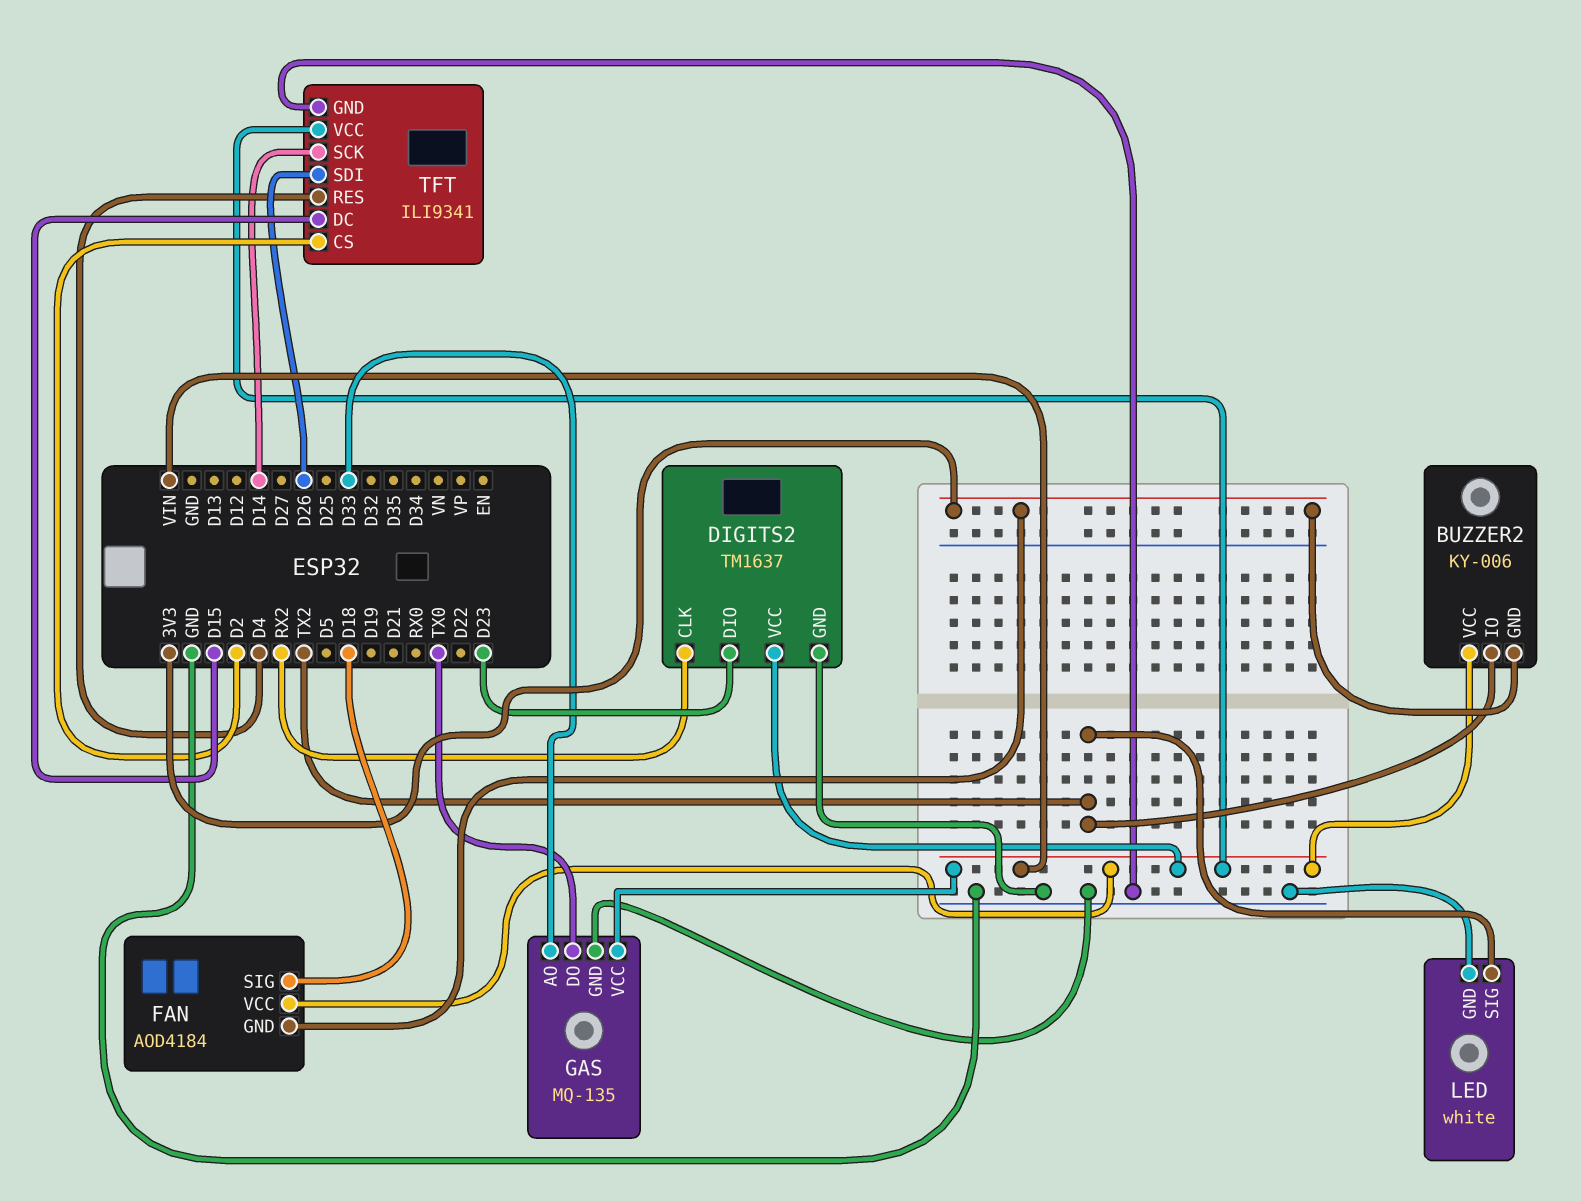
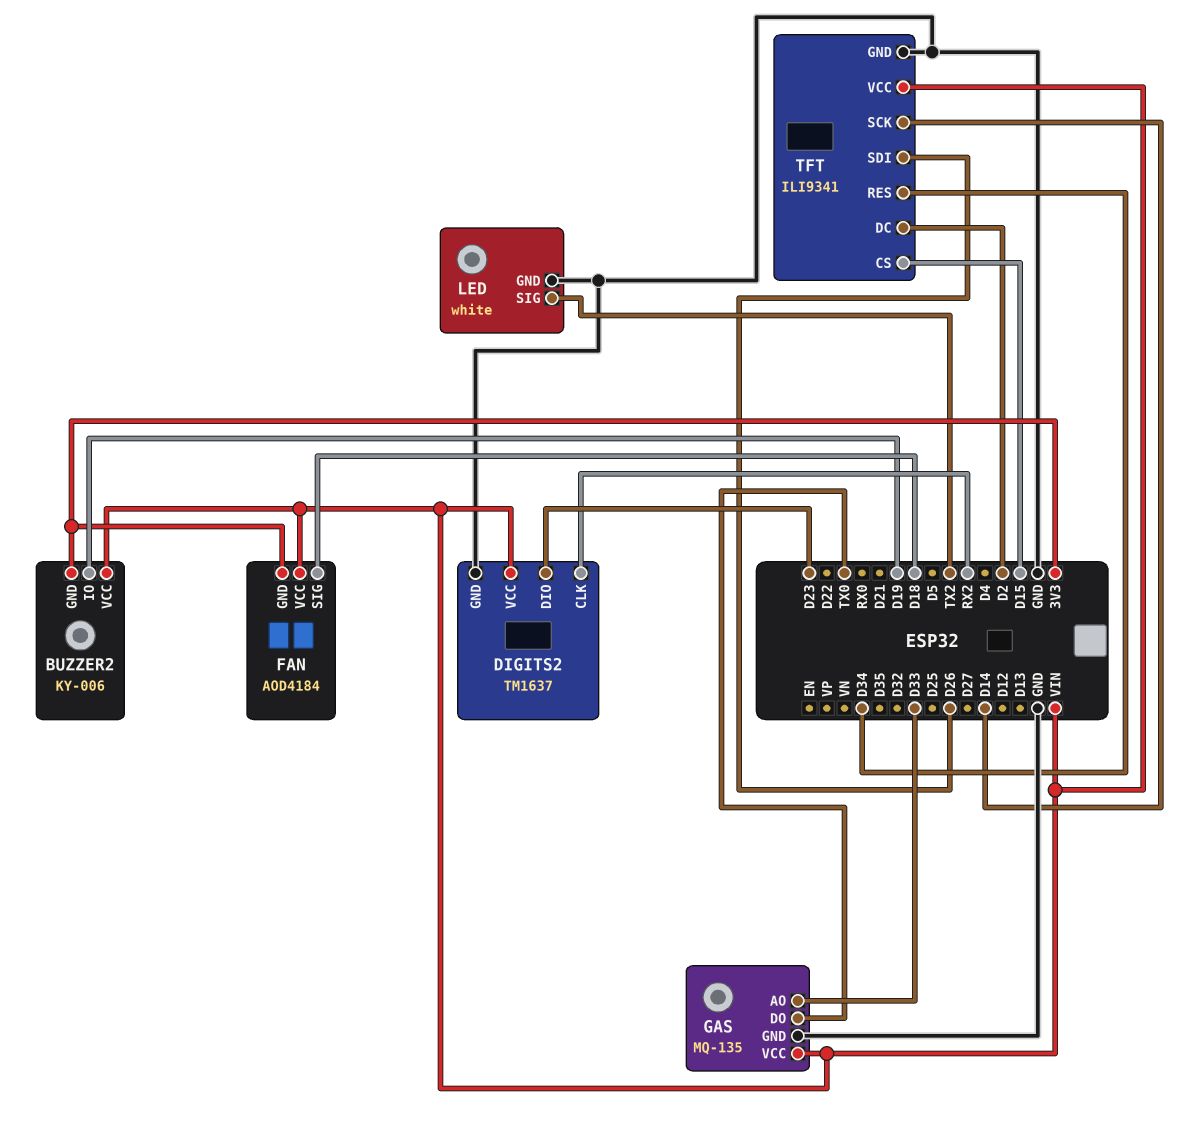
BUZZER2 pin IO: TX2 -> D19
TFT pin CS: D2 -> D15
TFT pin DC: D15 -> D2
TFT pin RES: D4 -> D34

